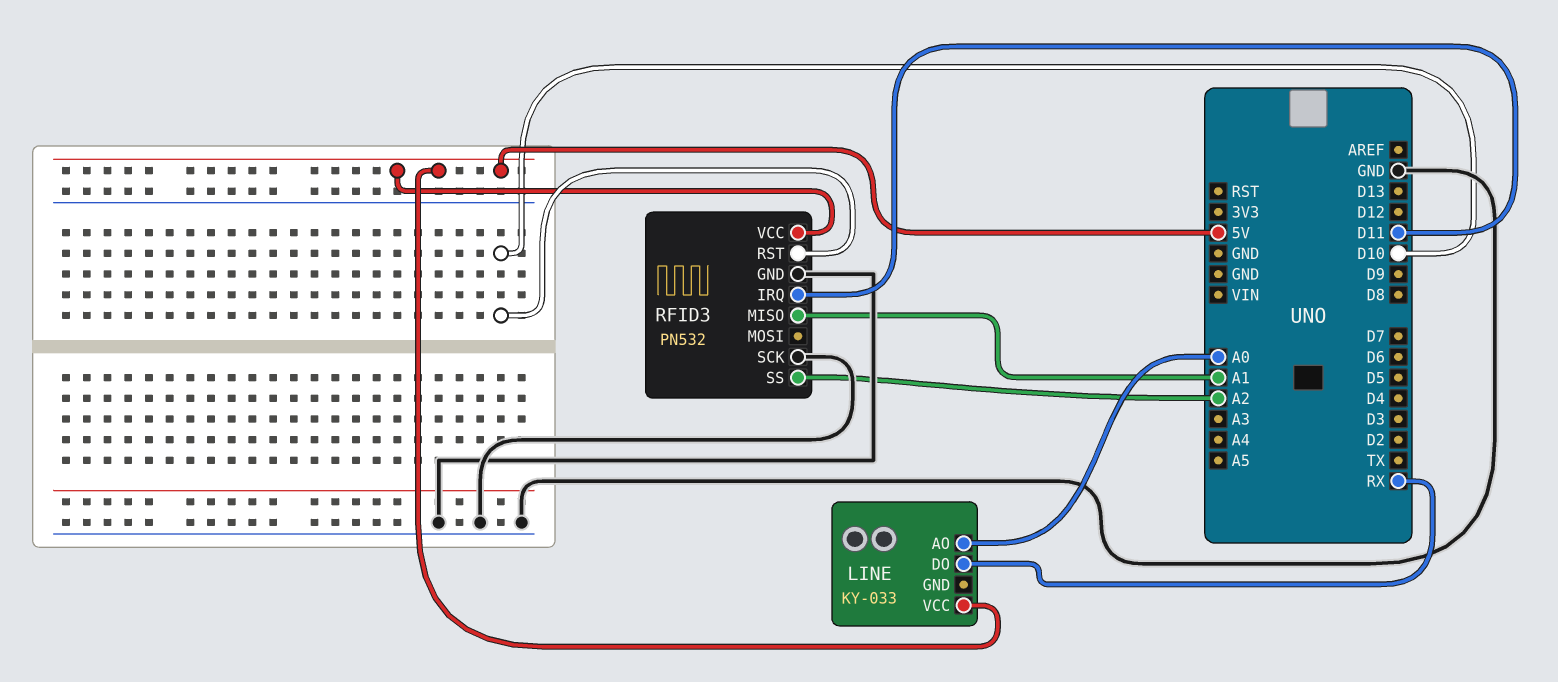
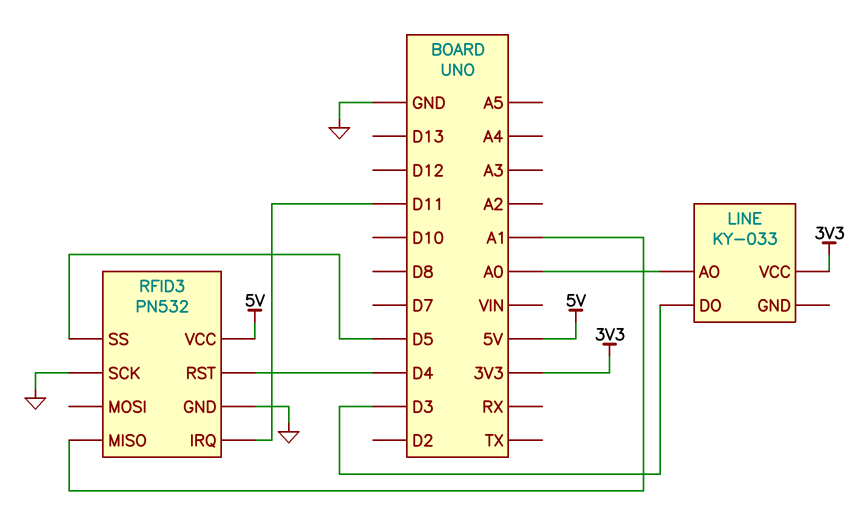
LINE pin DO: RX -> D3
LINE pin VCC: 5V -> 3V3
RFID3 pin RST: D10 -> D4
RFID3 pin SS: A2 -> D5

